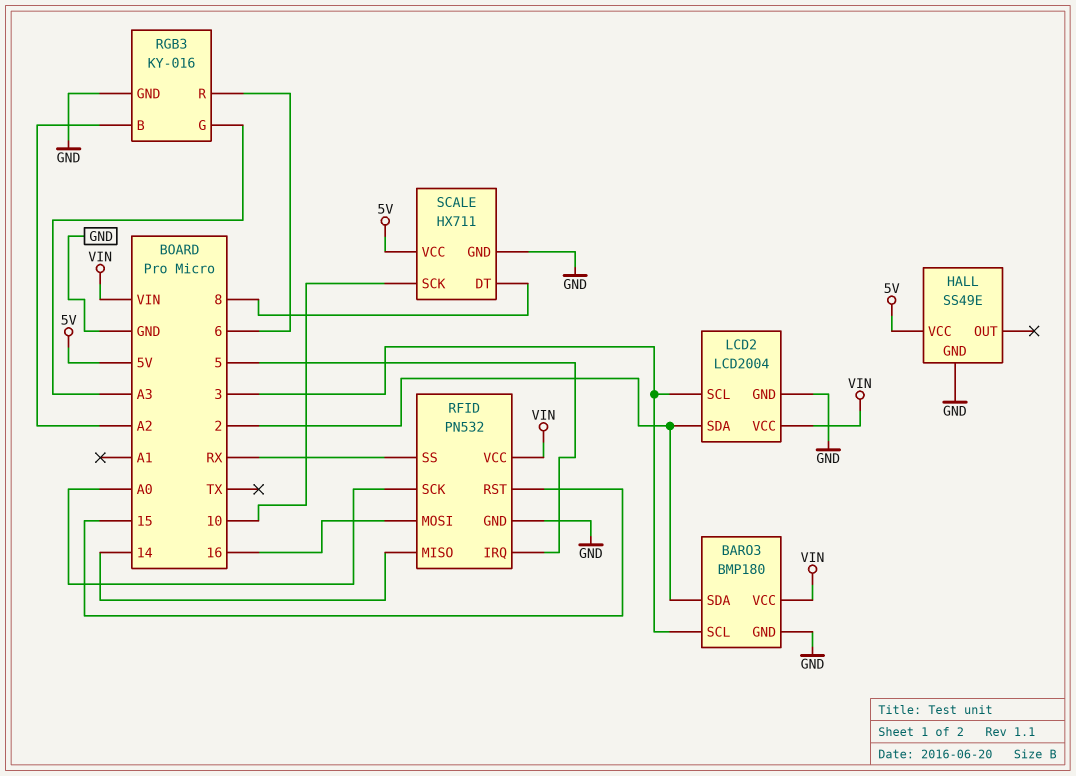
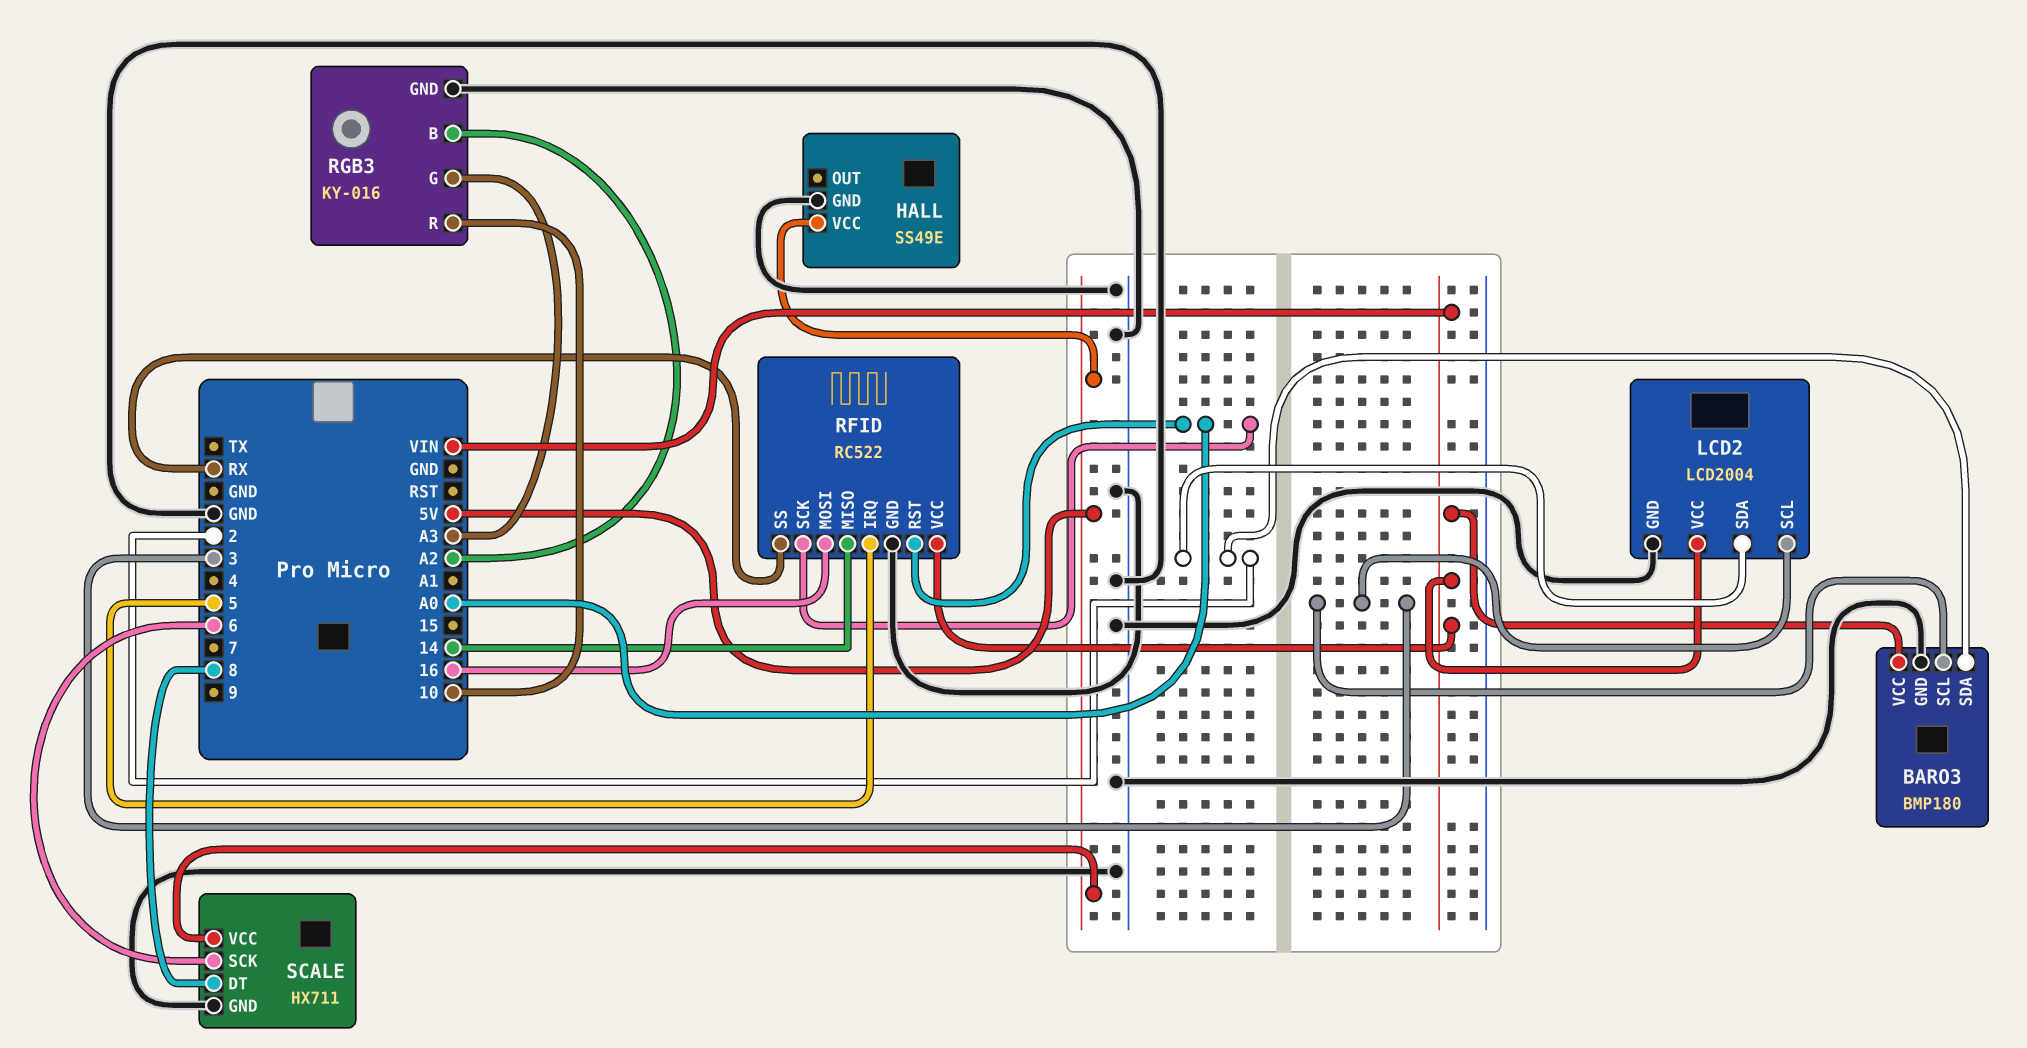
RFID: PN532 -> RC522
RFID pin RST: 15 -> A0
RGB3 pin R: 6 -> 10
SCALE pin SCK: 10 -> 6

